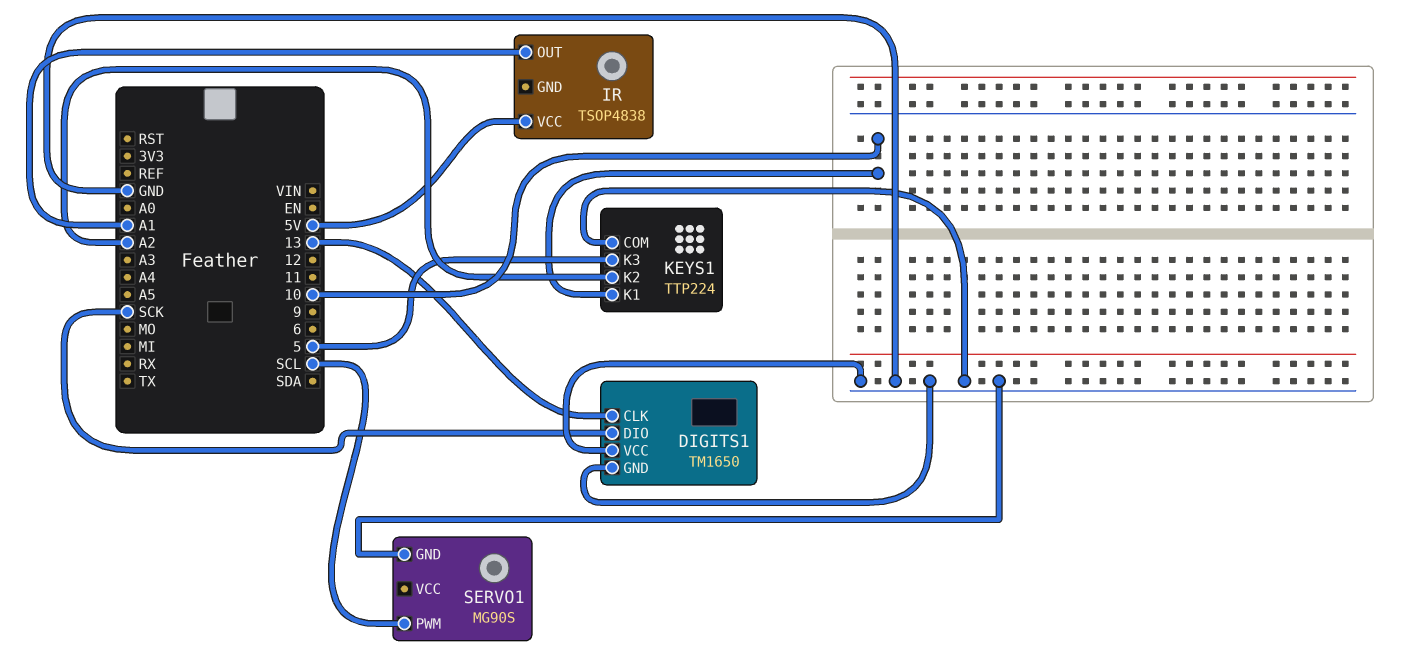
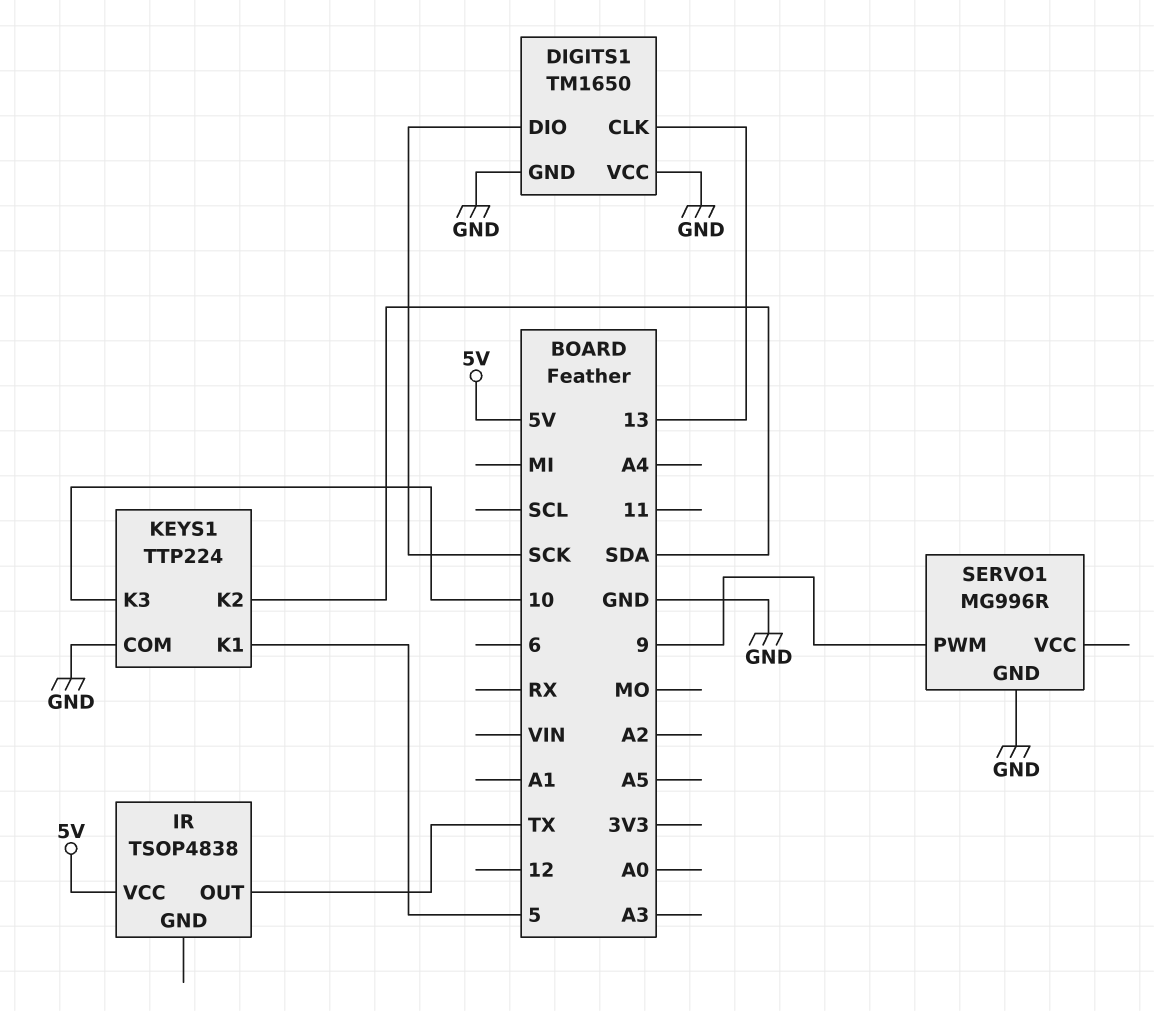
IR pin OUT: A1 -> TX
KEYS1 pin K1: 10 -> 5
KEYS1 pin K2: A2 -> SDA
KEYS1 pin K3: 5 -> 10
SERVO1: MG90S -> MG996R
SERVO1 pin PWM: SCL -> 9

